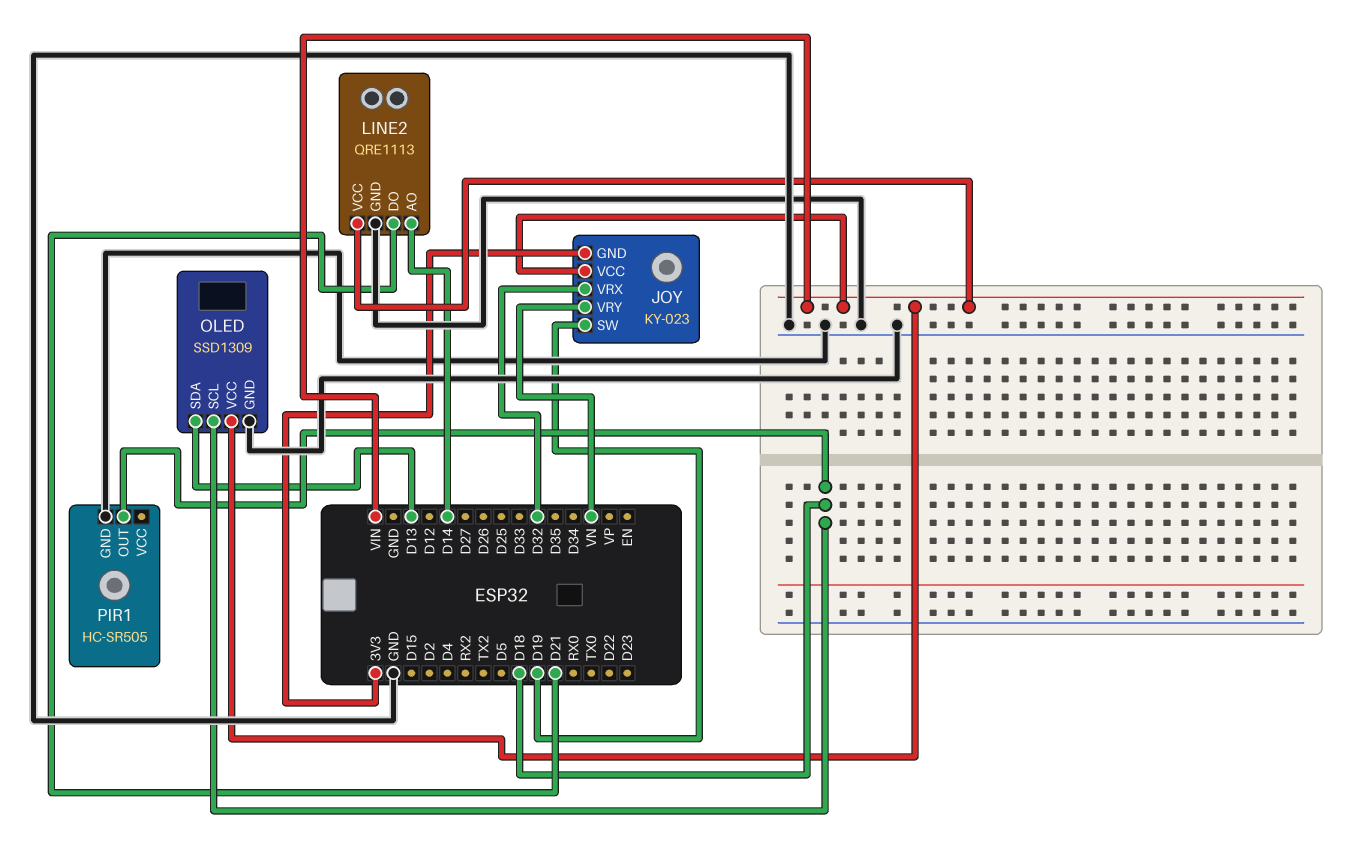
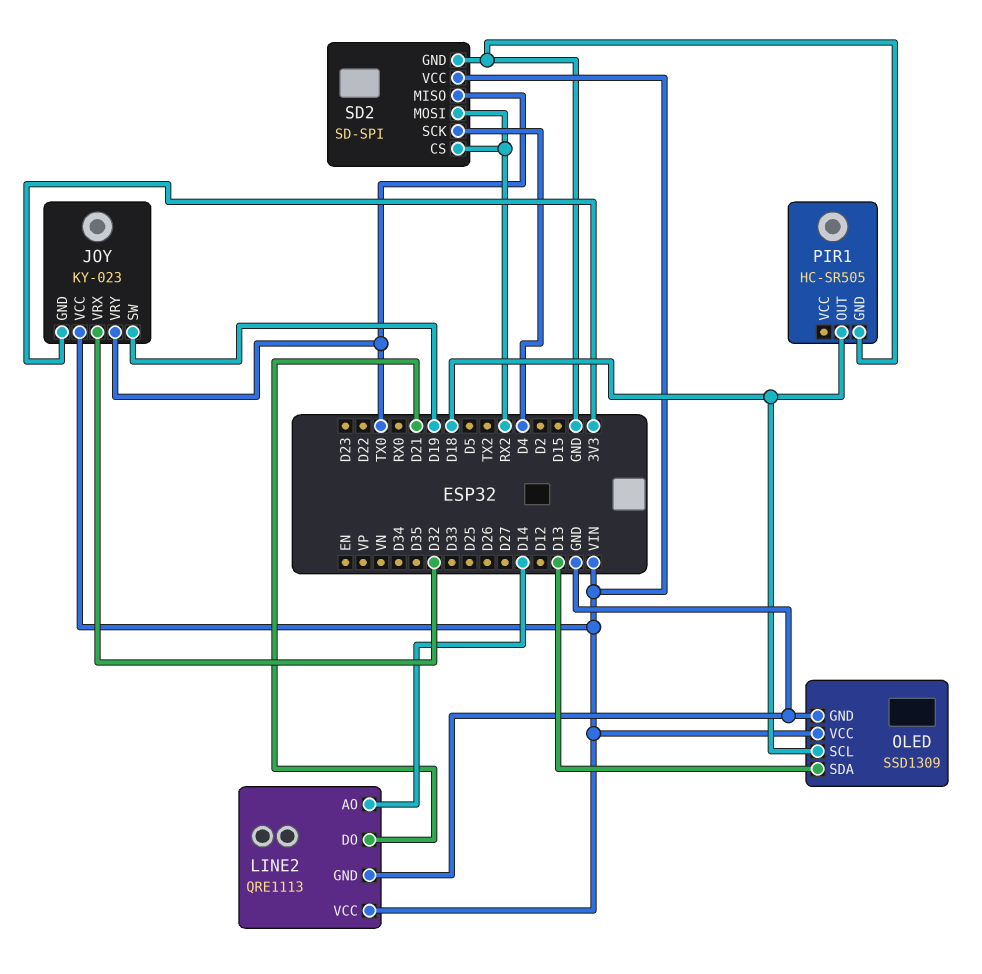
JOY pin VRY: VN -> TX0
SD2: none -> SD-SPI
SD2 pin CS: none -> RX2
SD2 pin GND: none -> GND
SD2 pin MISO: none -> TX0
SD2 pin MOSI: none -> RX2
SD2 pin SCK: none -> D4
SD2 pin VCC: none -> VIN

